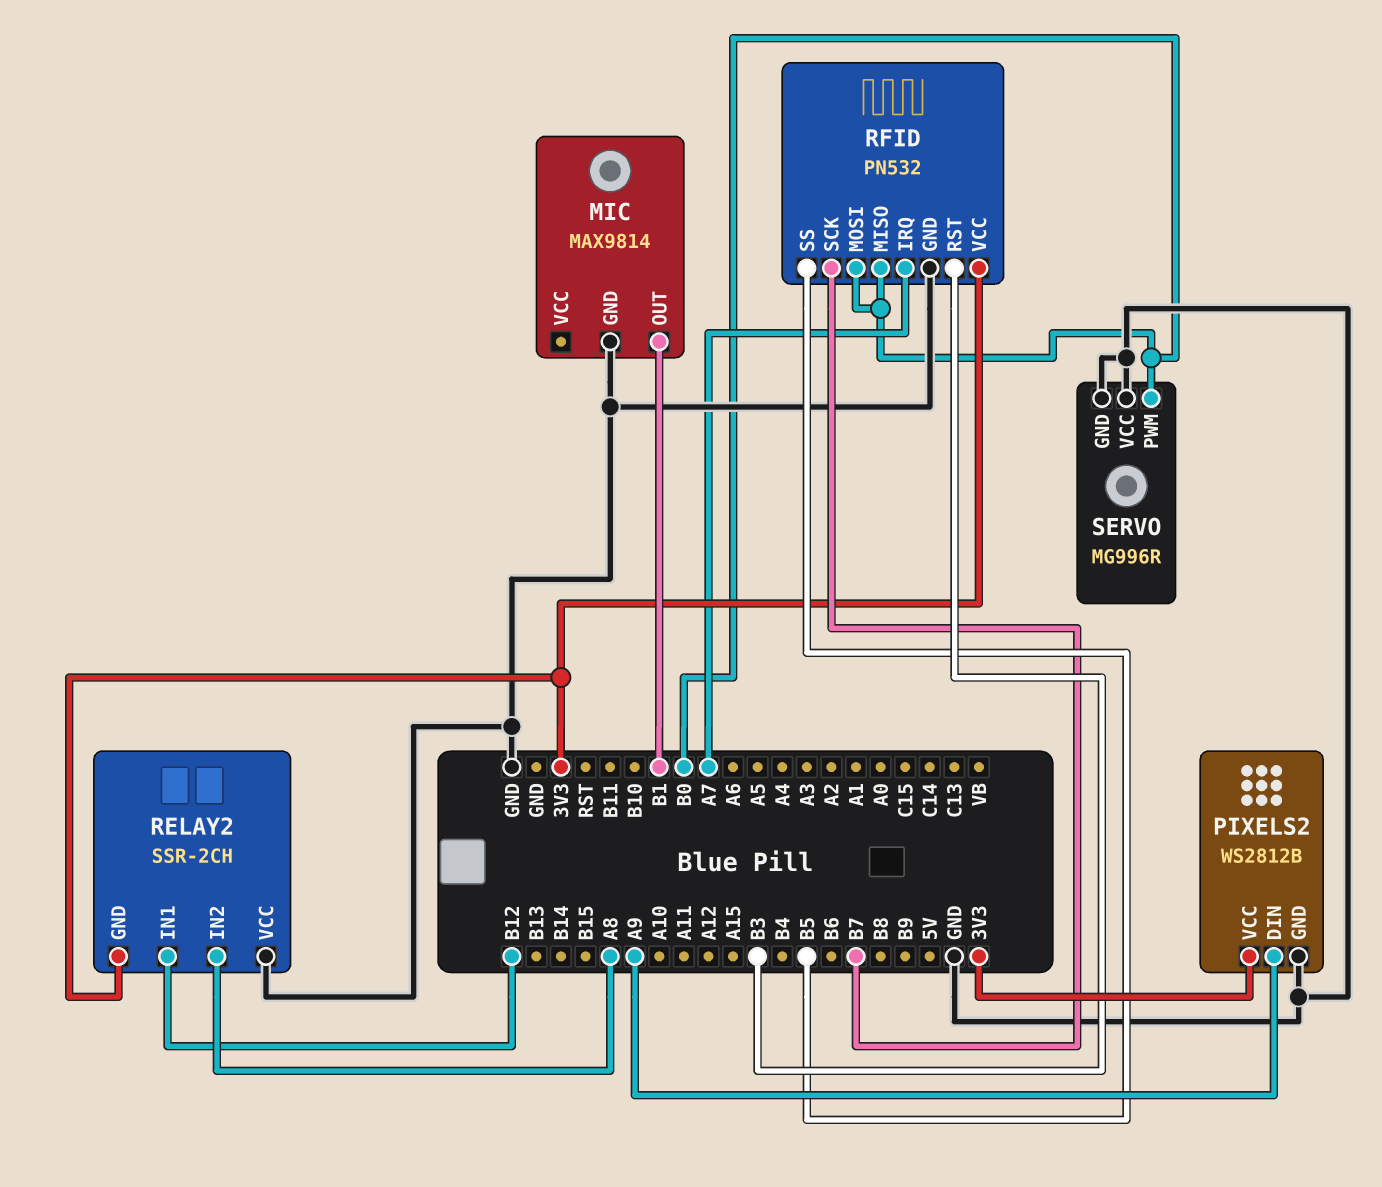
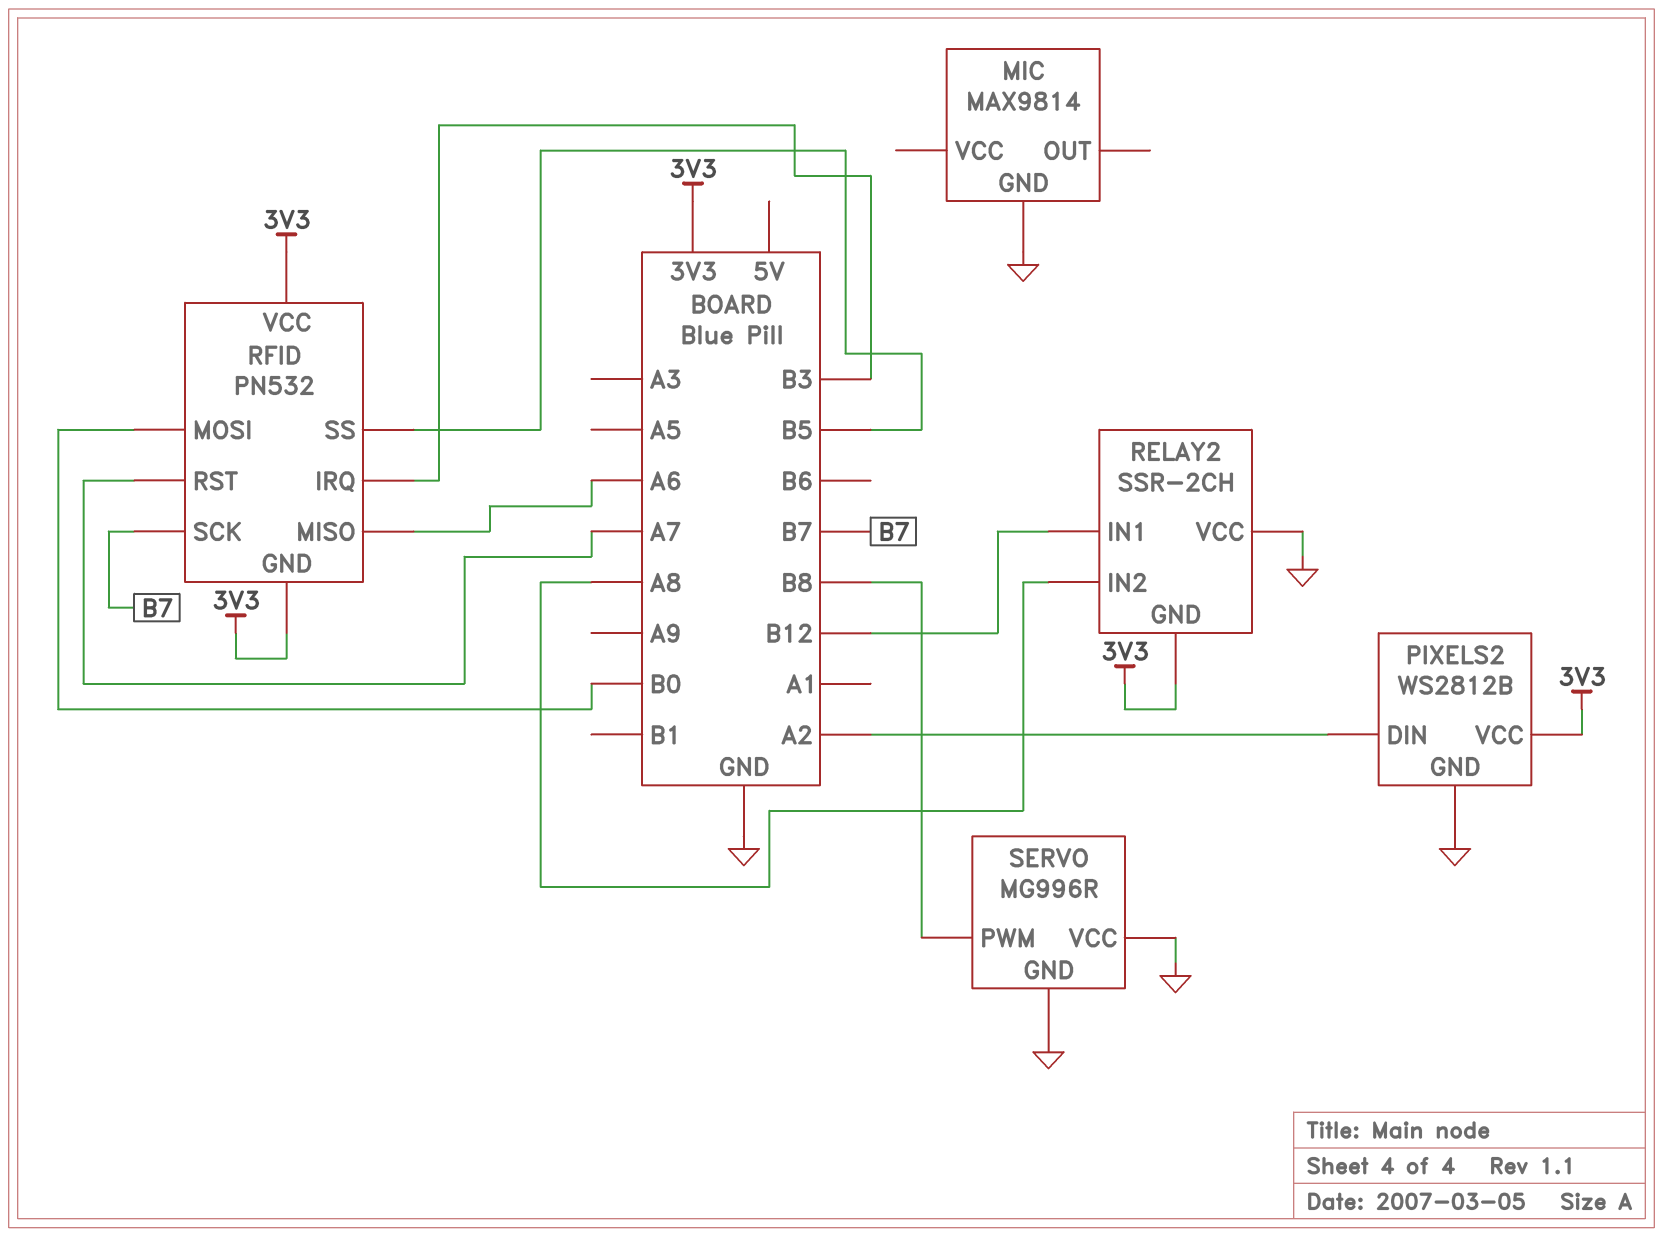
MIC pin OUT: B1 -> none
PIXELS2 pin DIN: A9 -> A2
RFID pin GND: GND -> 3V3
RFID pin IRQ: A7 -> B3
RFID pin MISO: B0 -> A6
RFID pin RST: B3 -> A7
SERVO pin PWM: B0 -> B8

